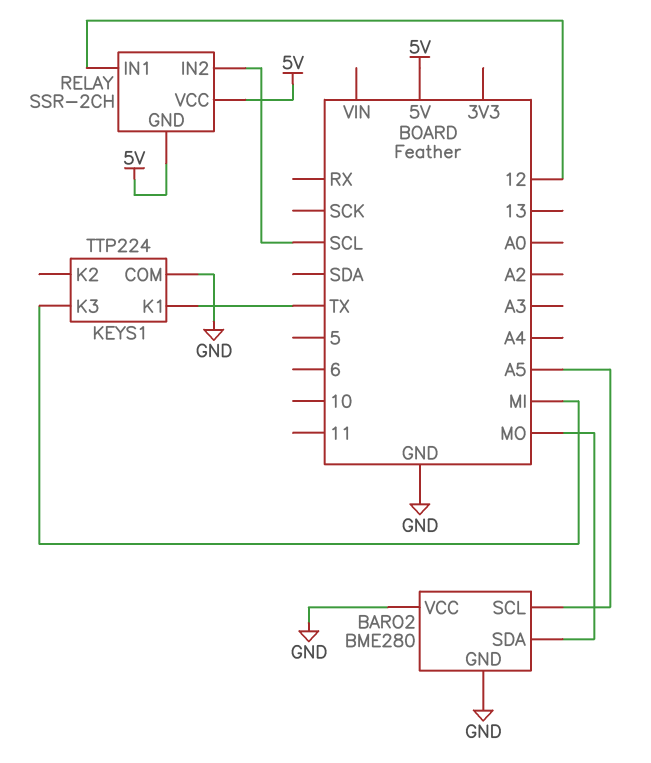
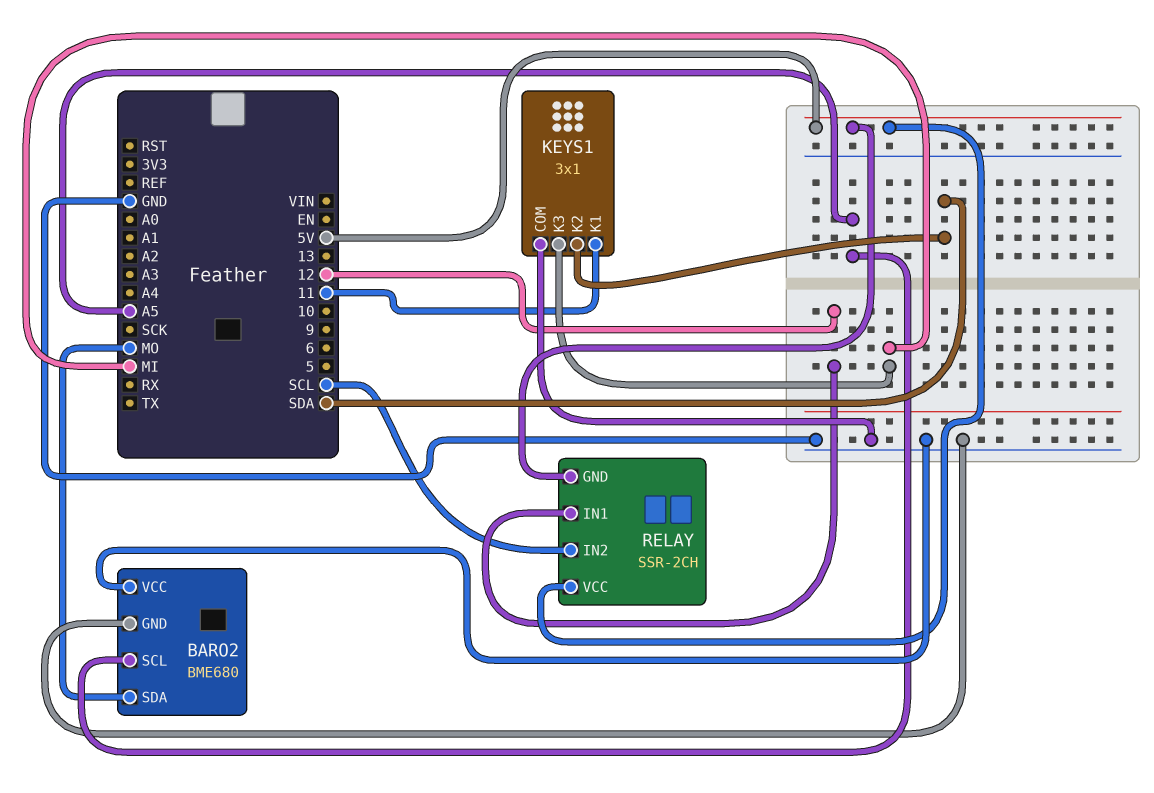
BARO2: BME280 -> BME680
KEYS1: TTP224 -> 3x1
KEYS1 pin K1: TX -> 11
KEYS1 pin K2: none -> SDA

